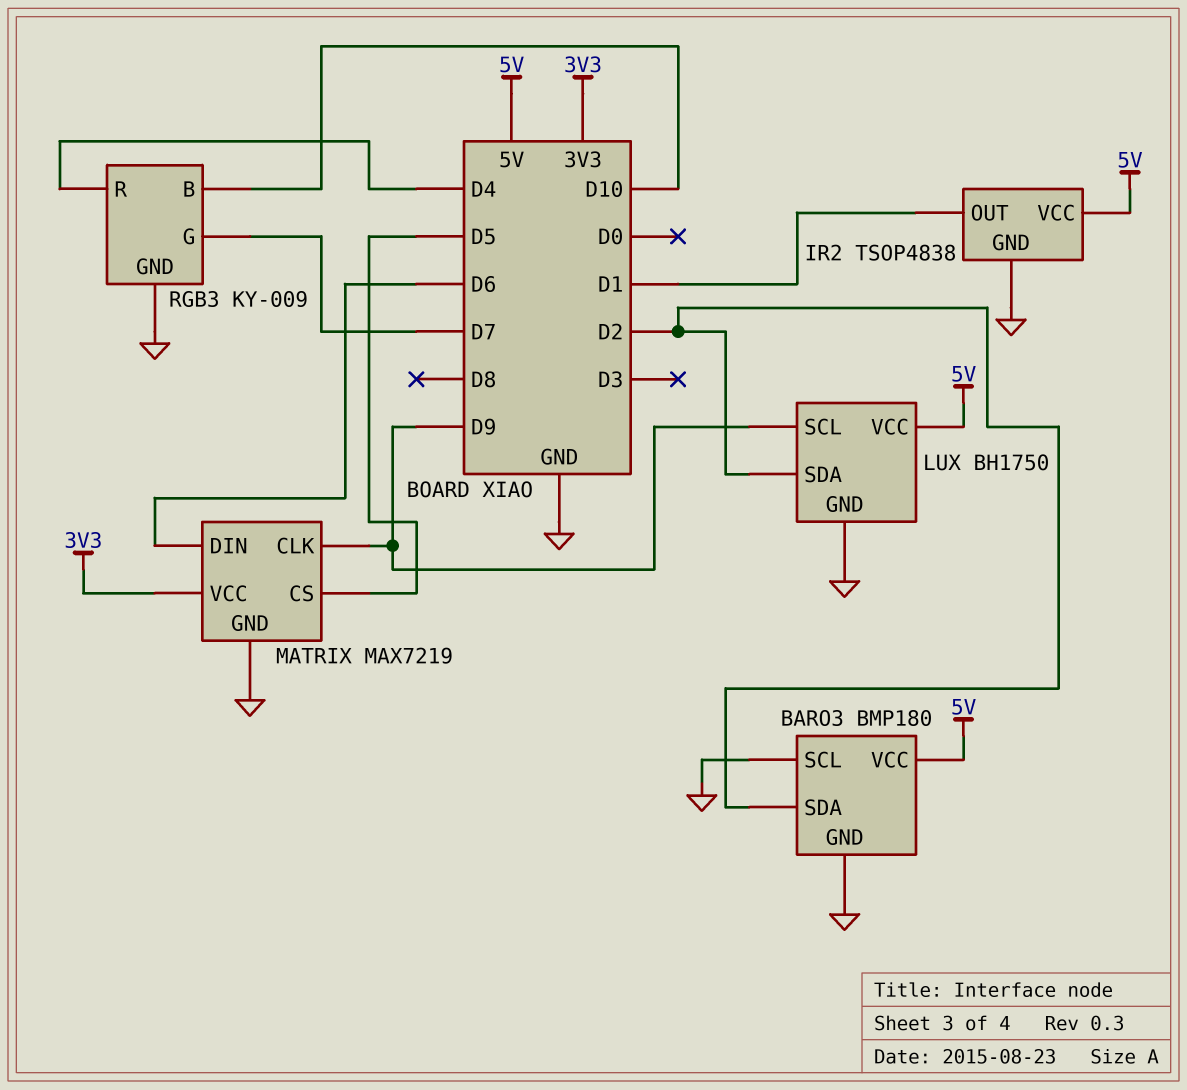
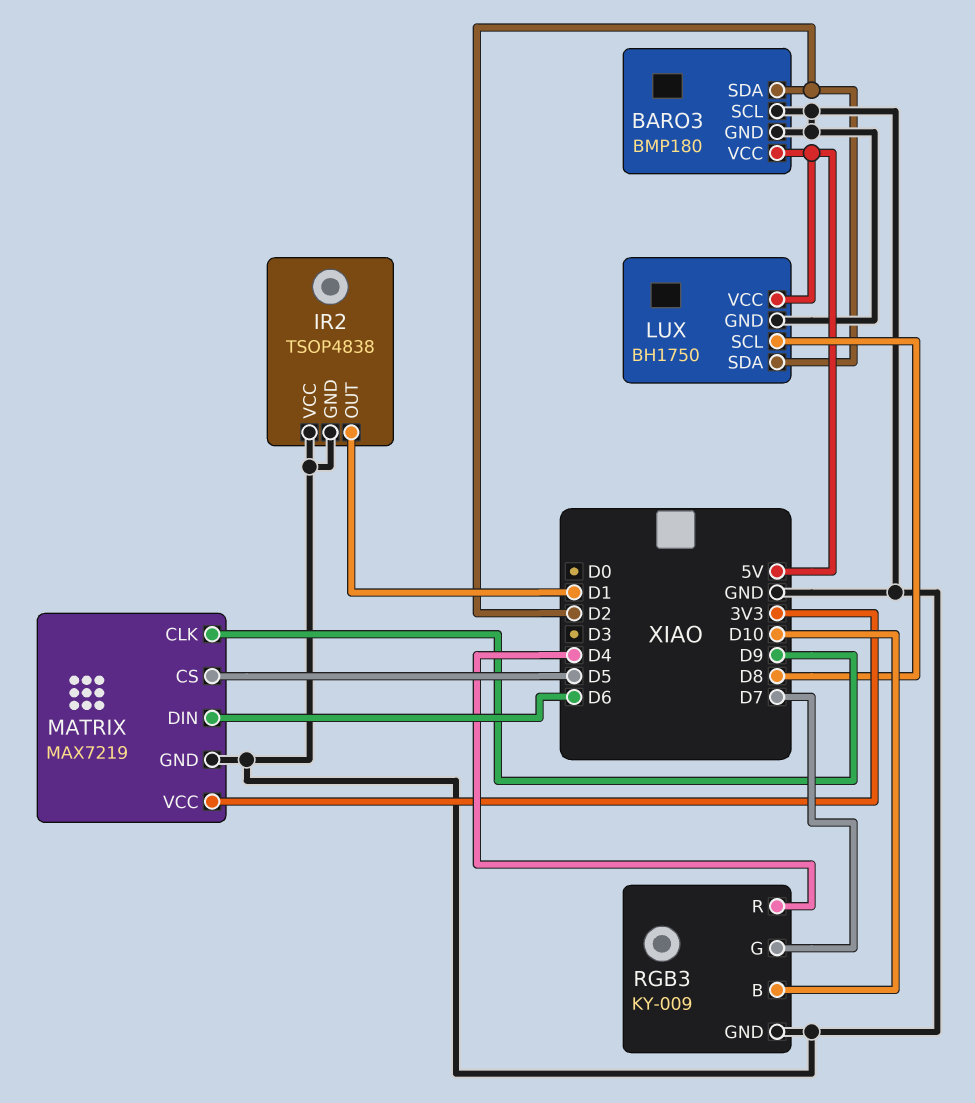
IR2 pin VCC: 5V -> GND
LUX pin SCL: D9 -> D8

